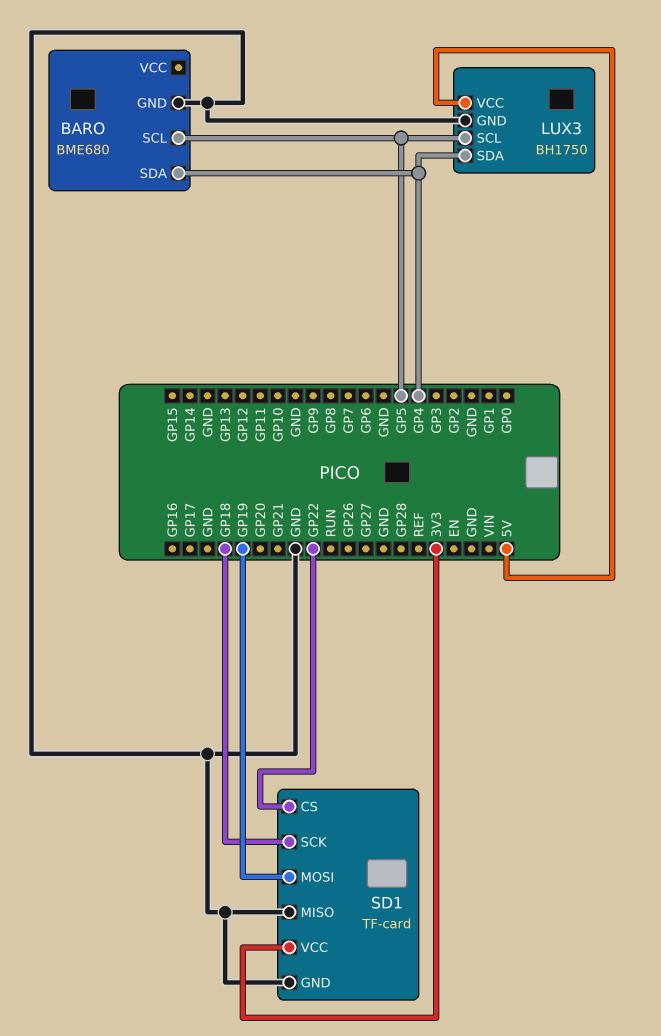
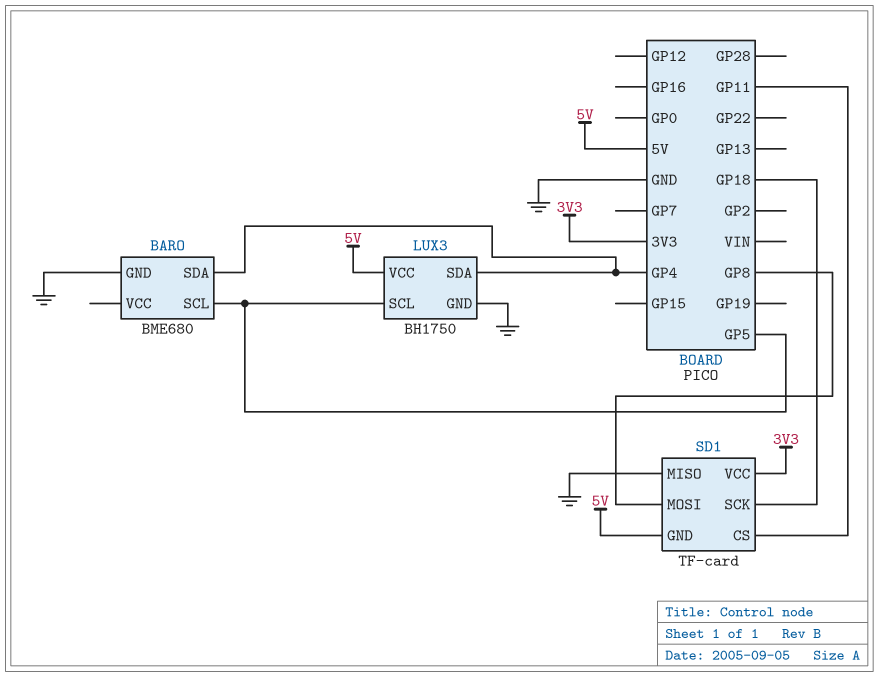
SD1 pin CS: GP22 -> GP11
SD1 pin GND: GND -> 5V
SD1 pin MOSI: GP19 -> GP8

